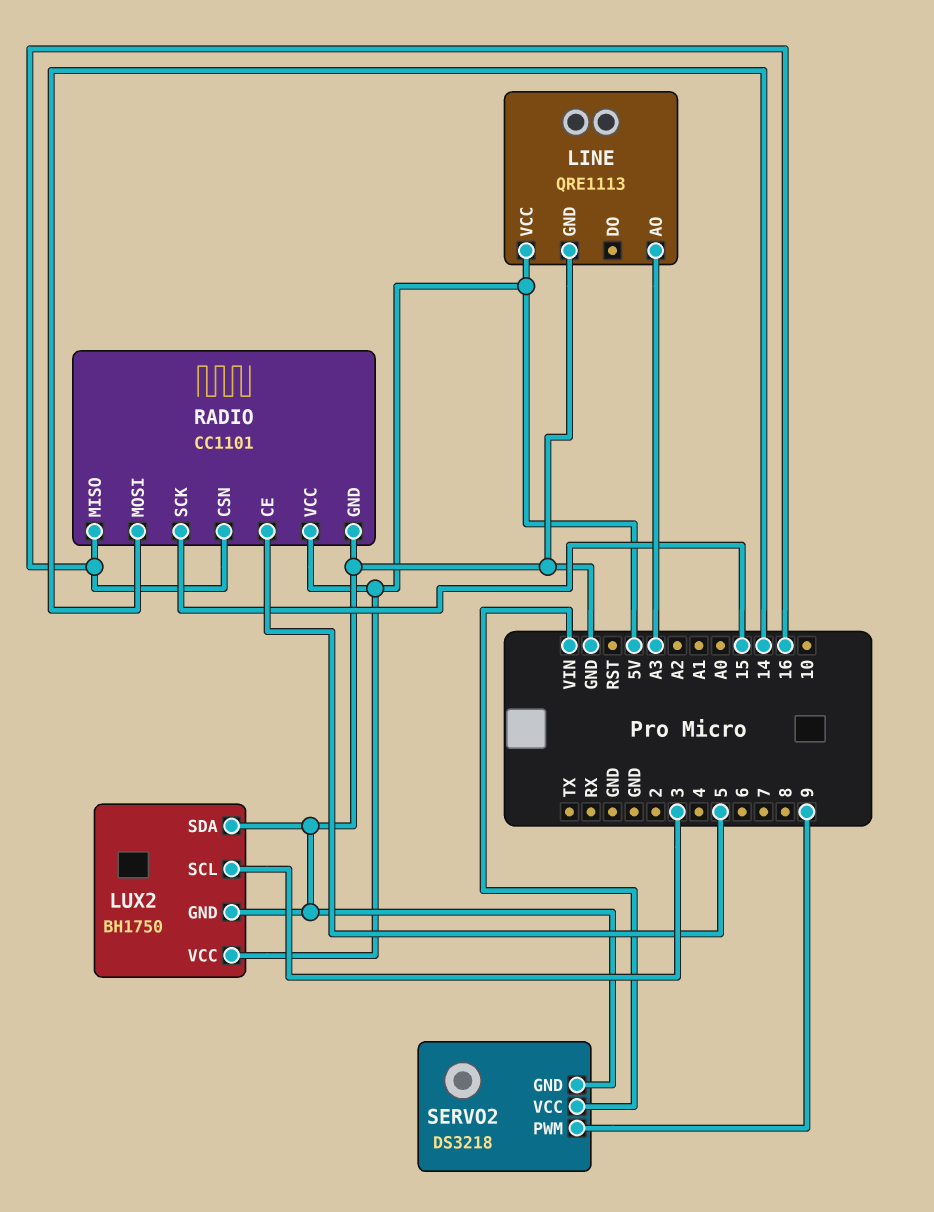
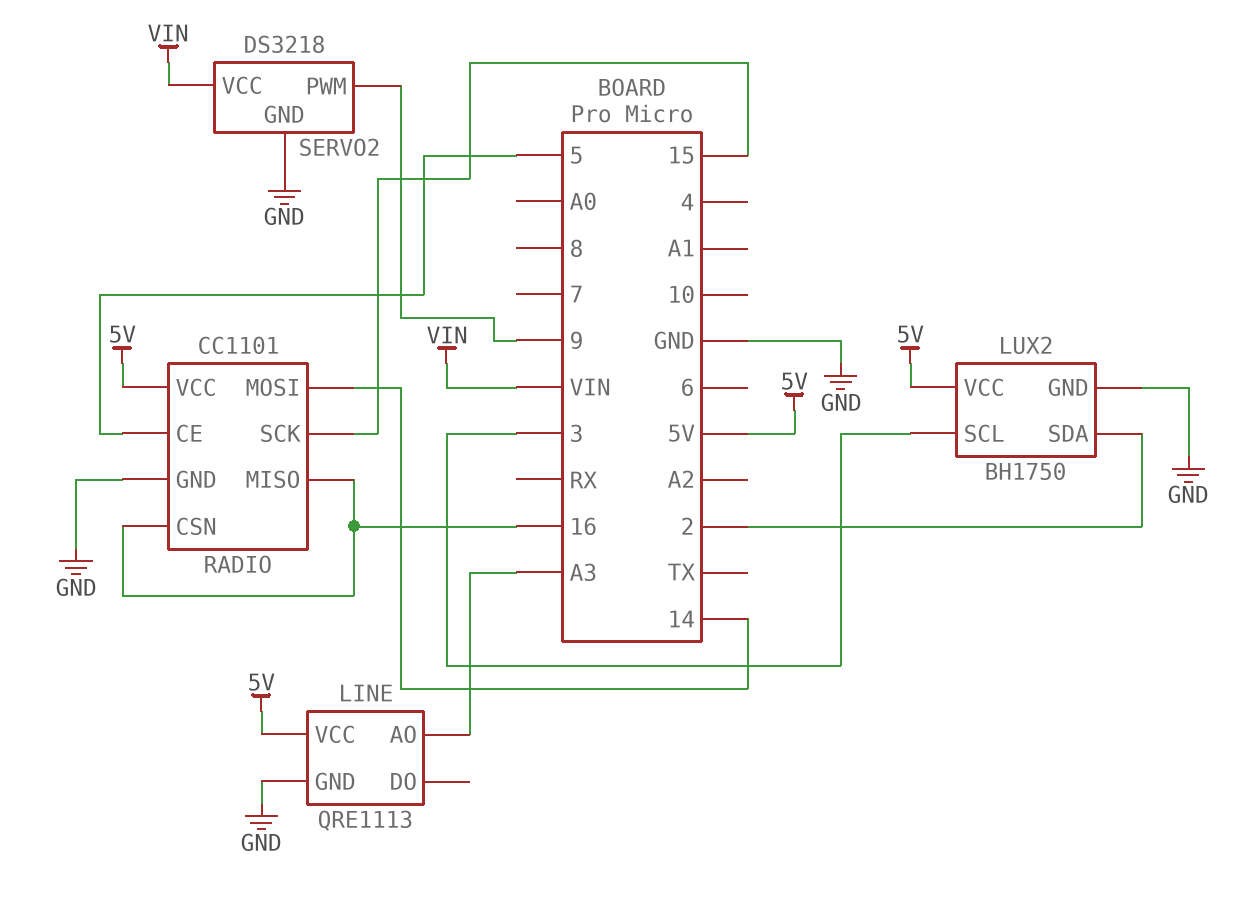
LUX2 pin SDA: GND -> 2

